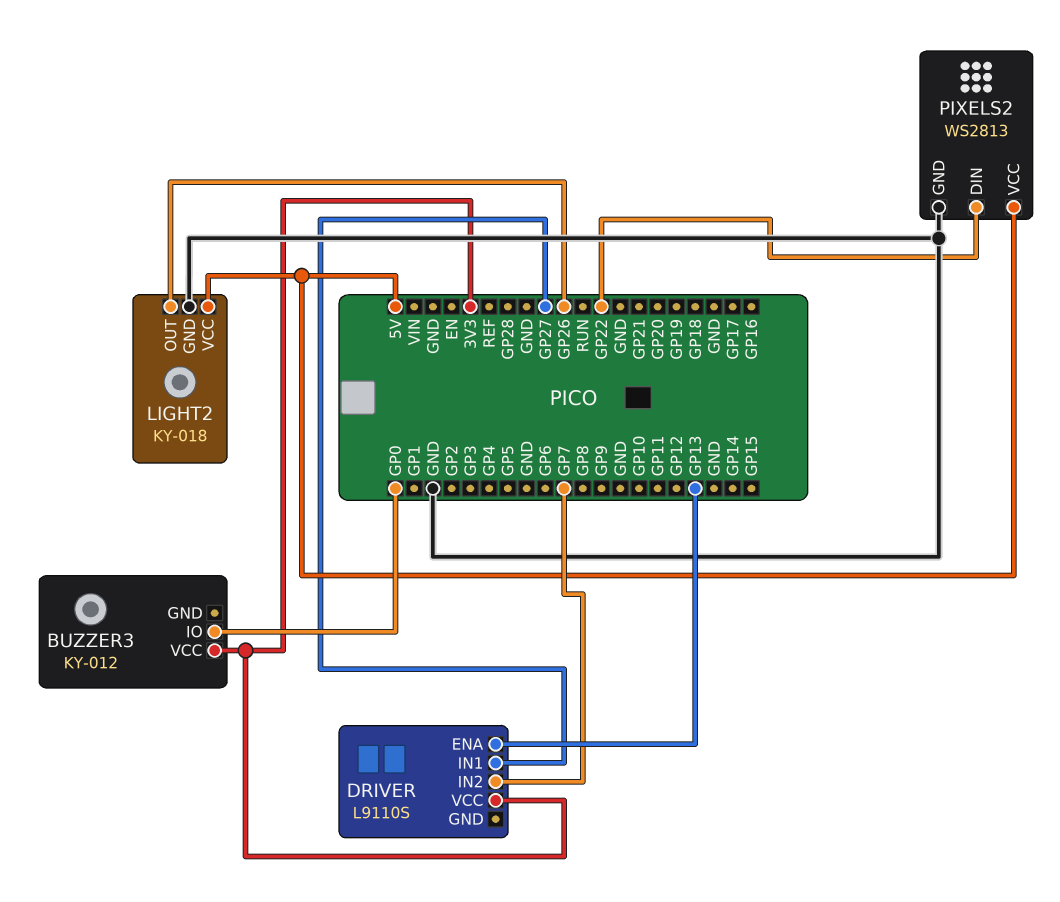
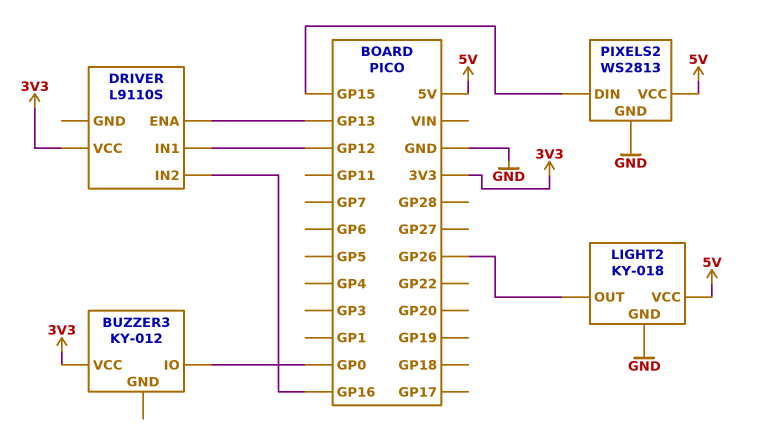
DRIVER pin IN1: GP27 -> GP12
DRIVER pin IN2: GP7 -> GP16
PIXELS2 pin DIN: GP22 -> GP15

